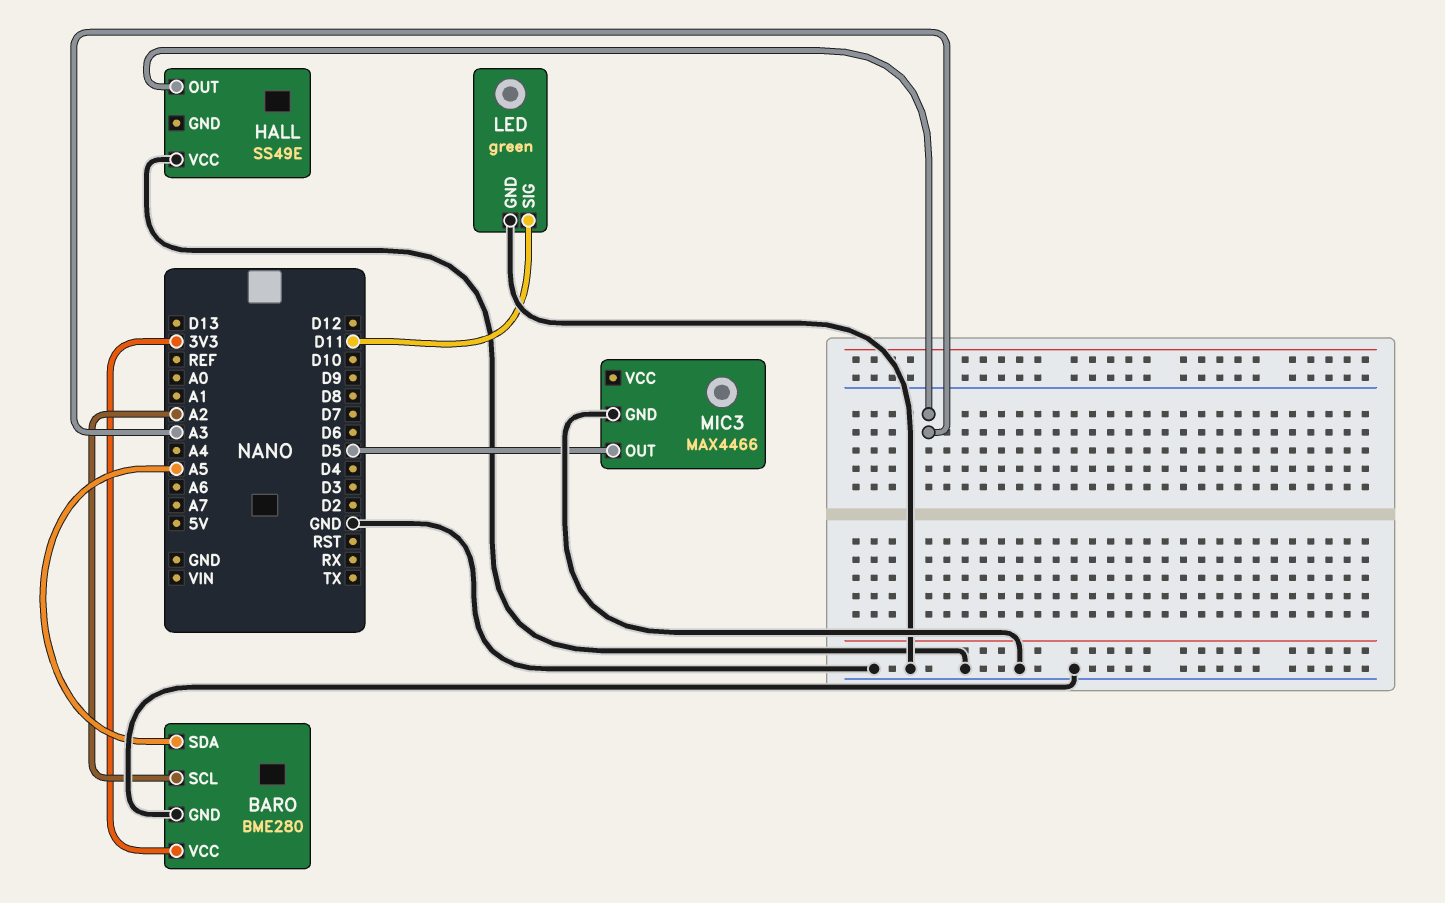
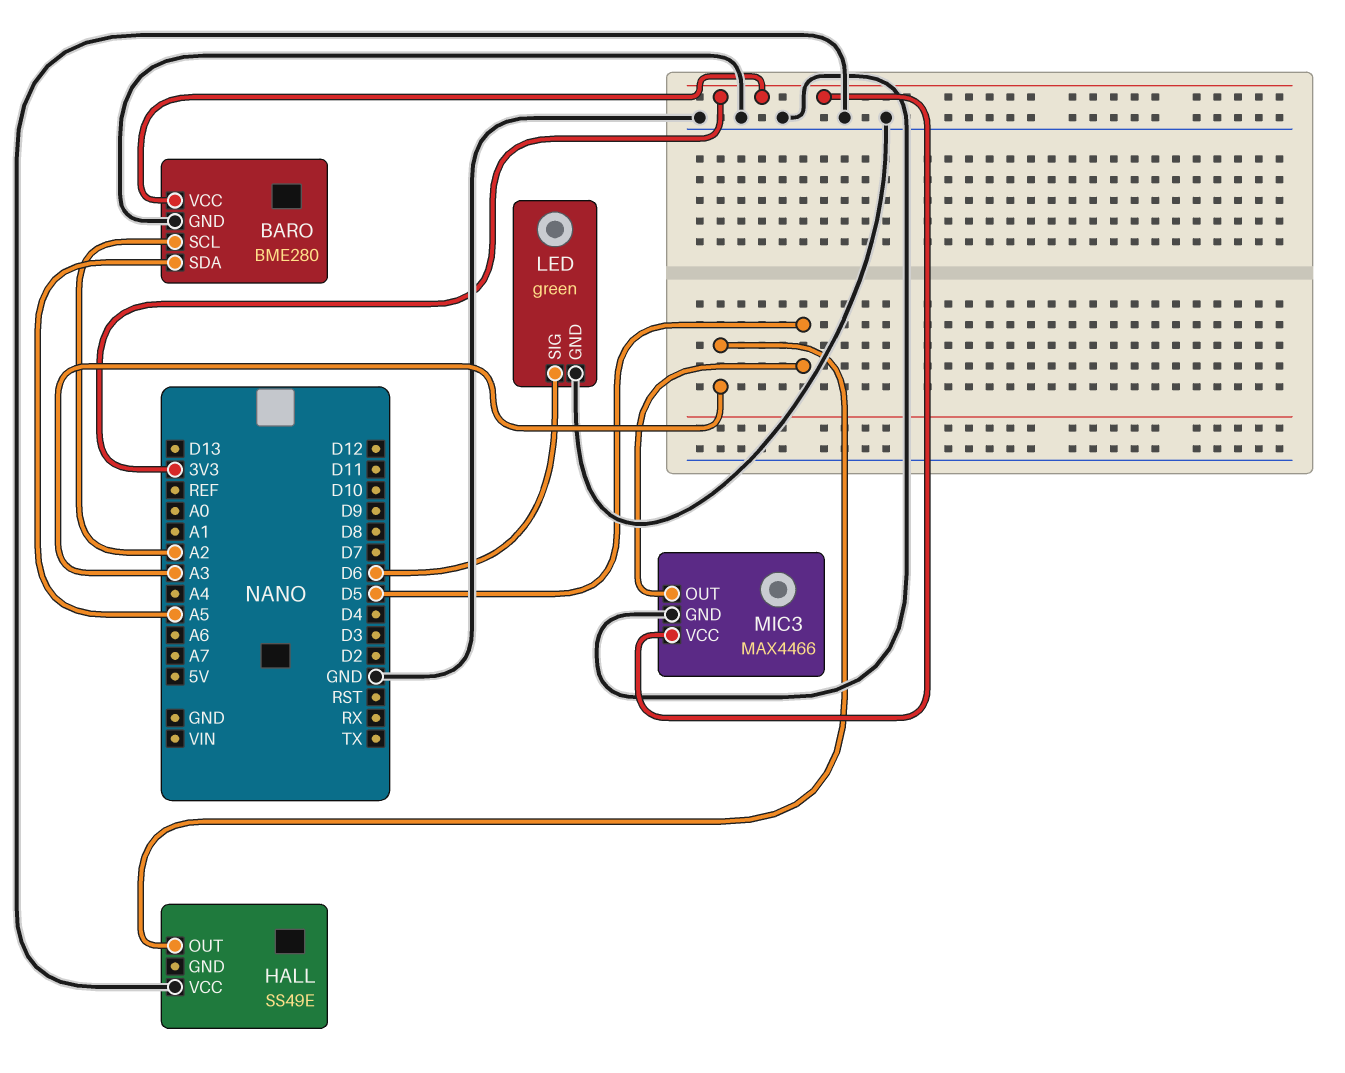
LED pin SIG: D11 -> D6
MIC3 pin VCC: none -> 3V3

